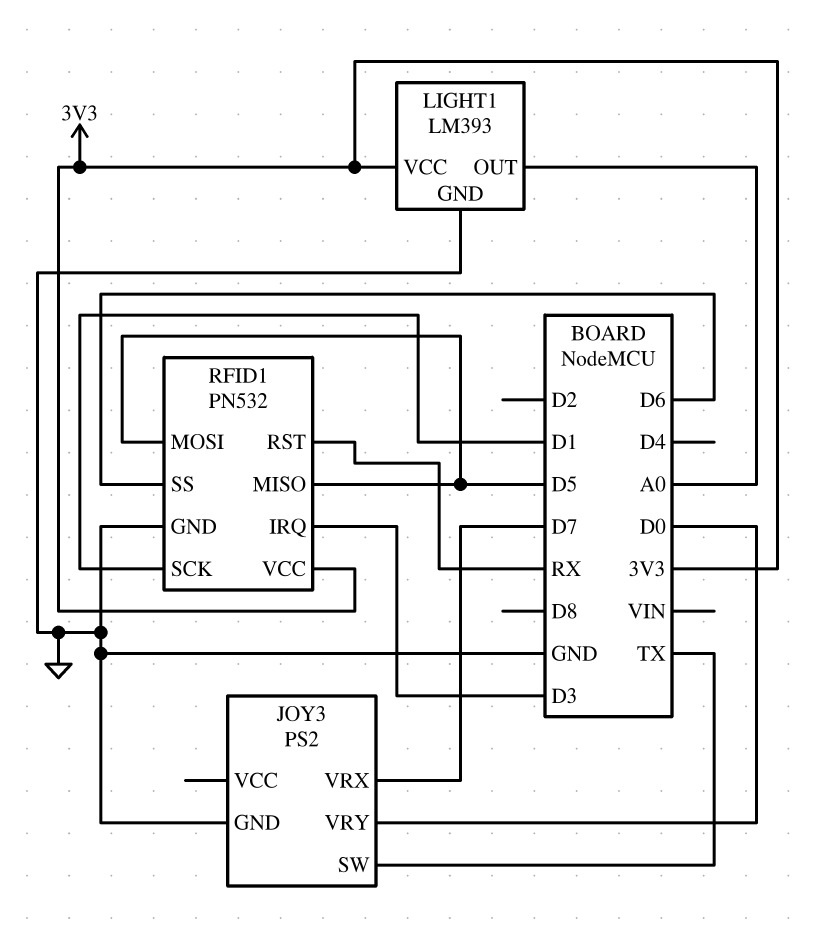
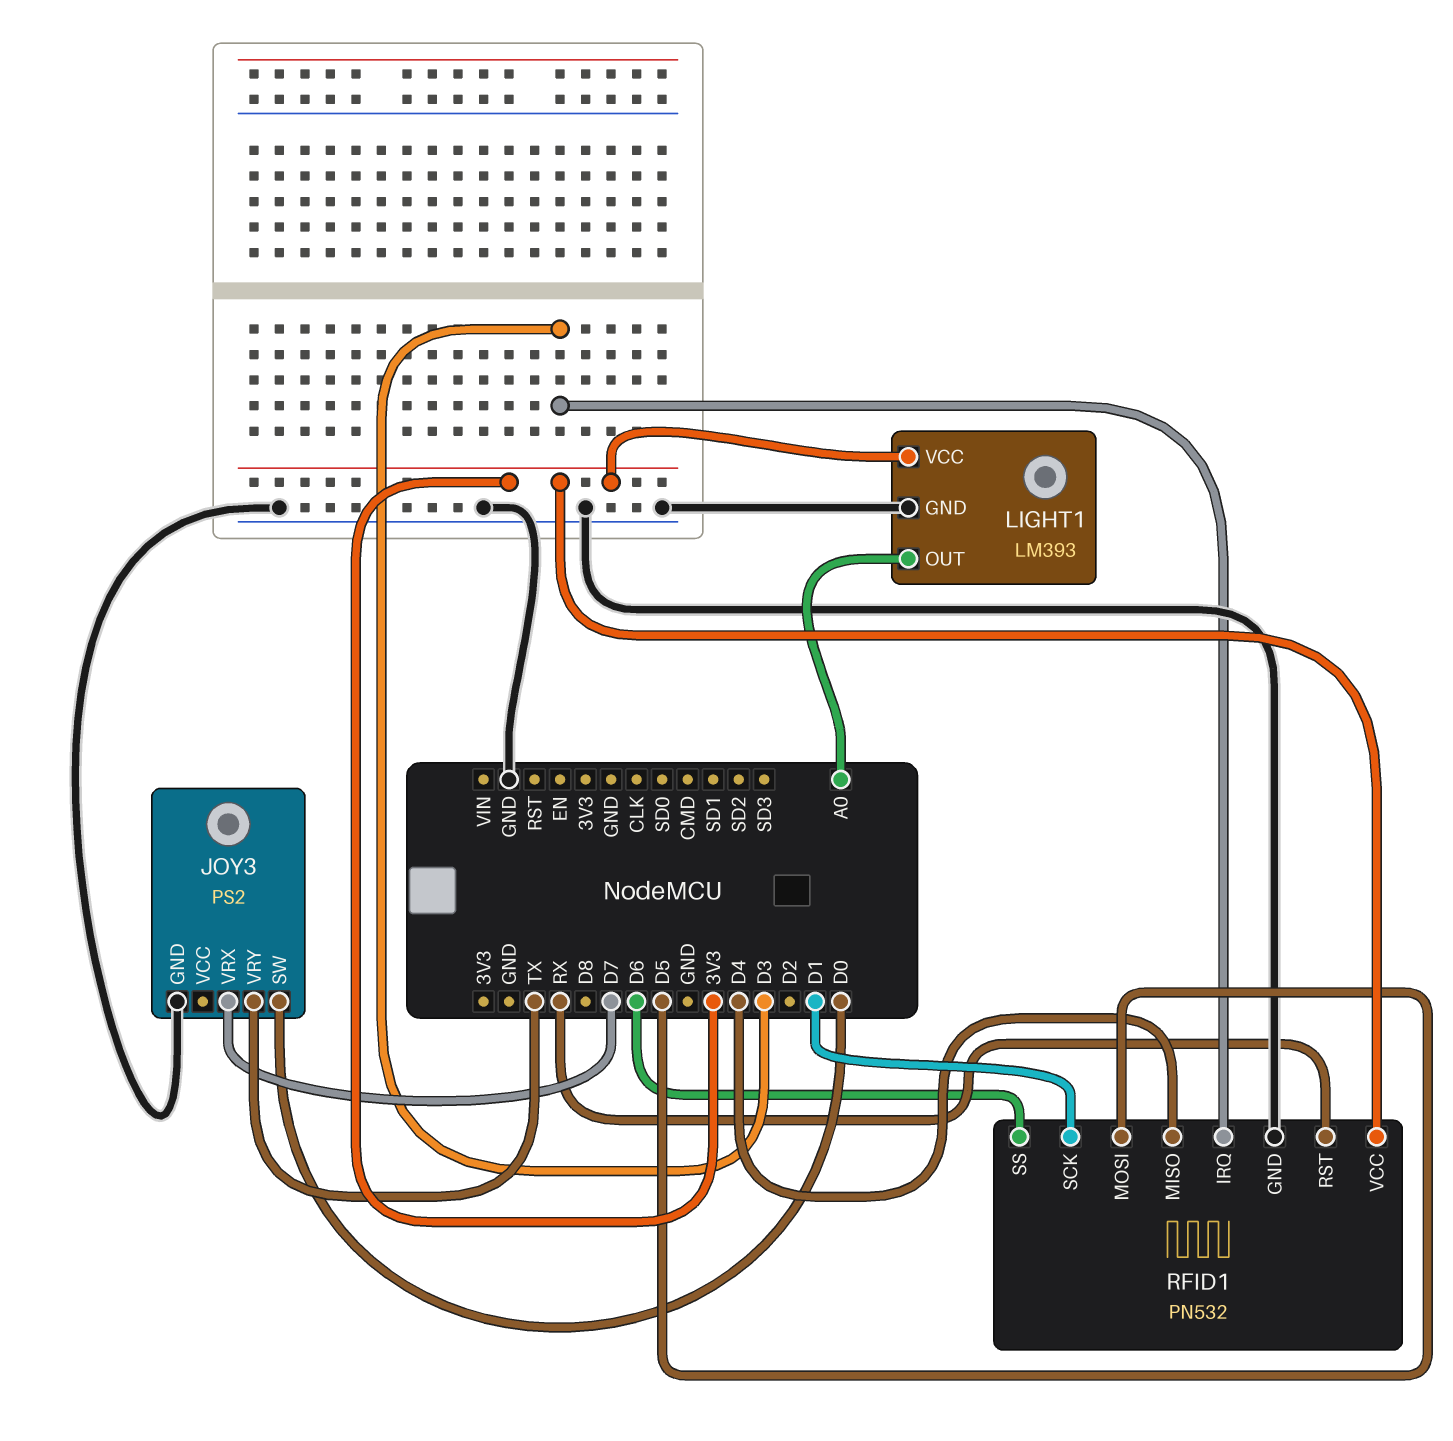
JOY3 pin SW: TX -> D0
JOY3 pin VRY: D0 -> TX
RFID1 pin MISO: D5 -> D4

